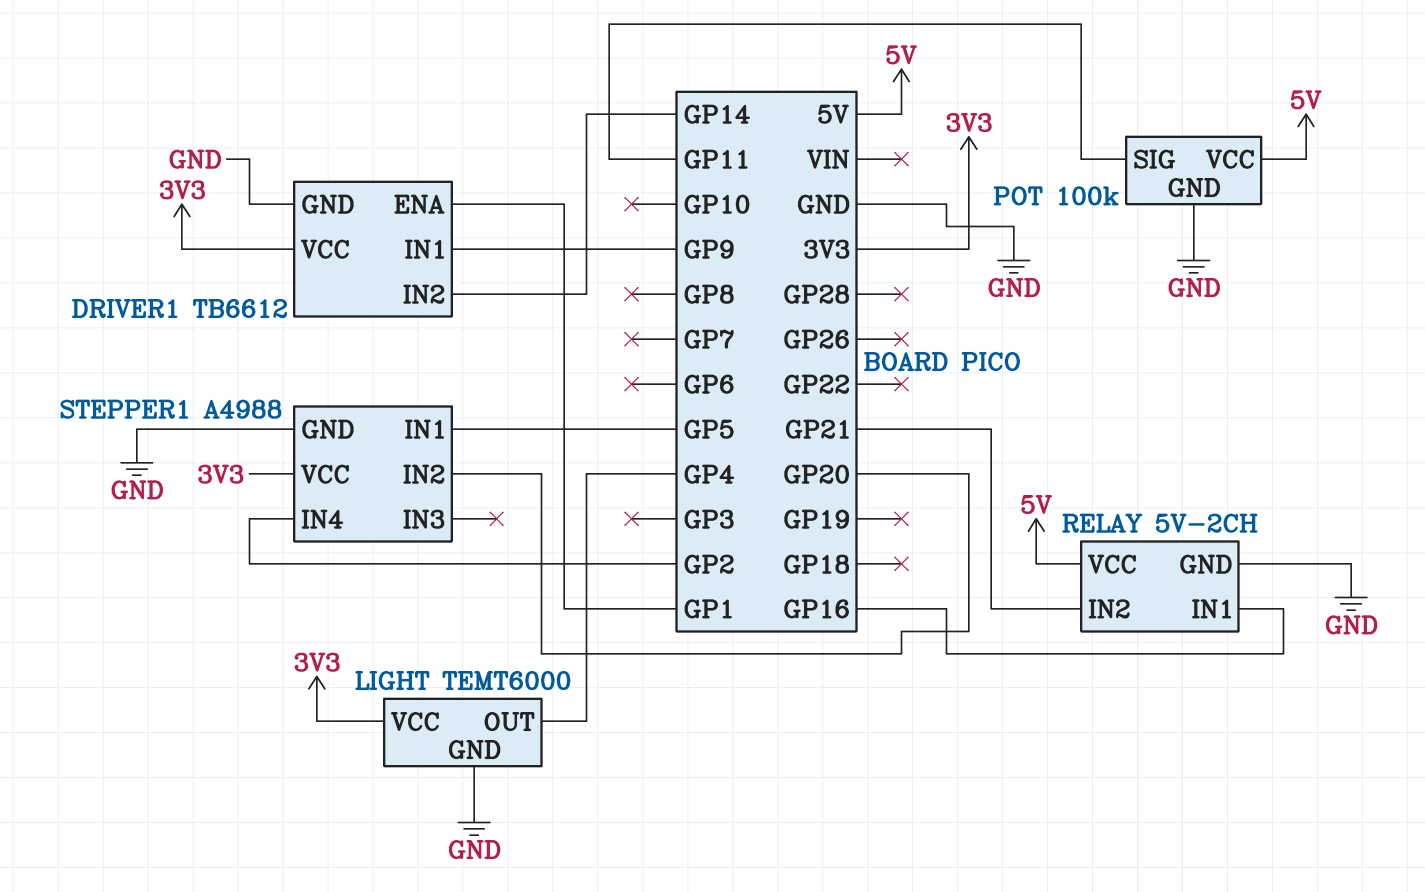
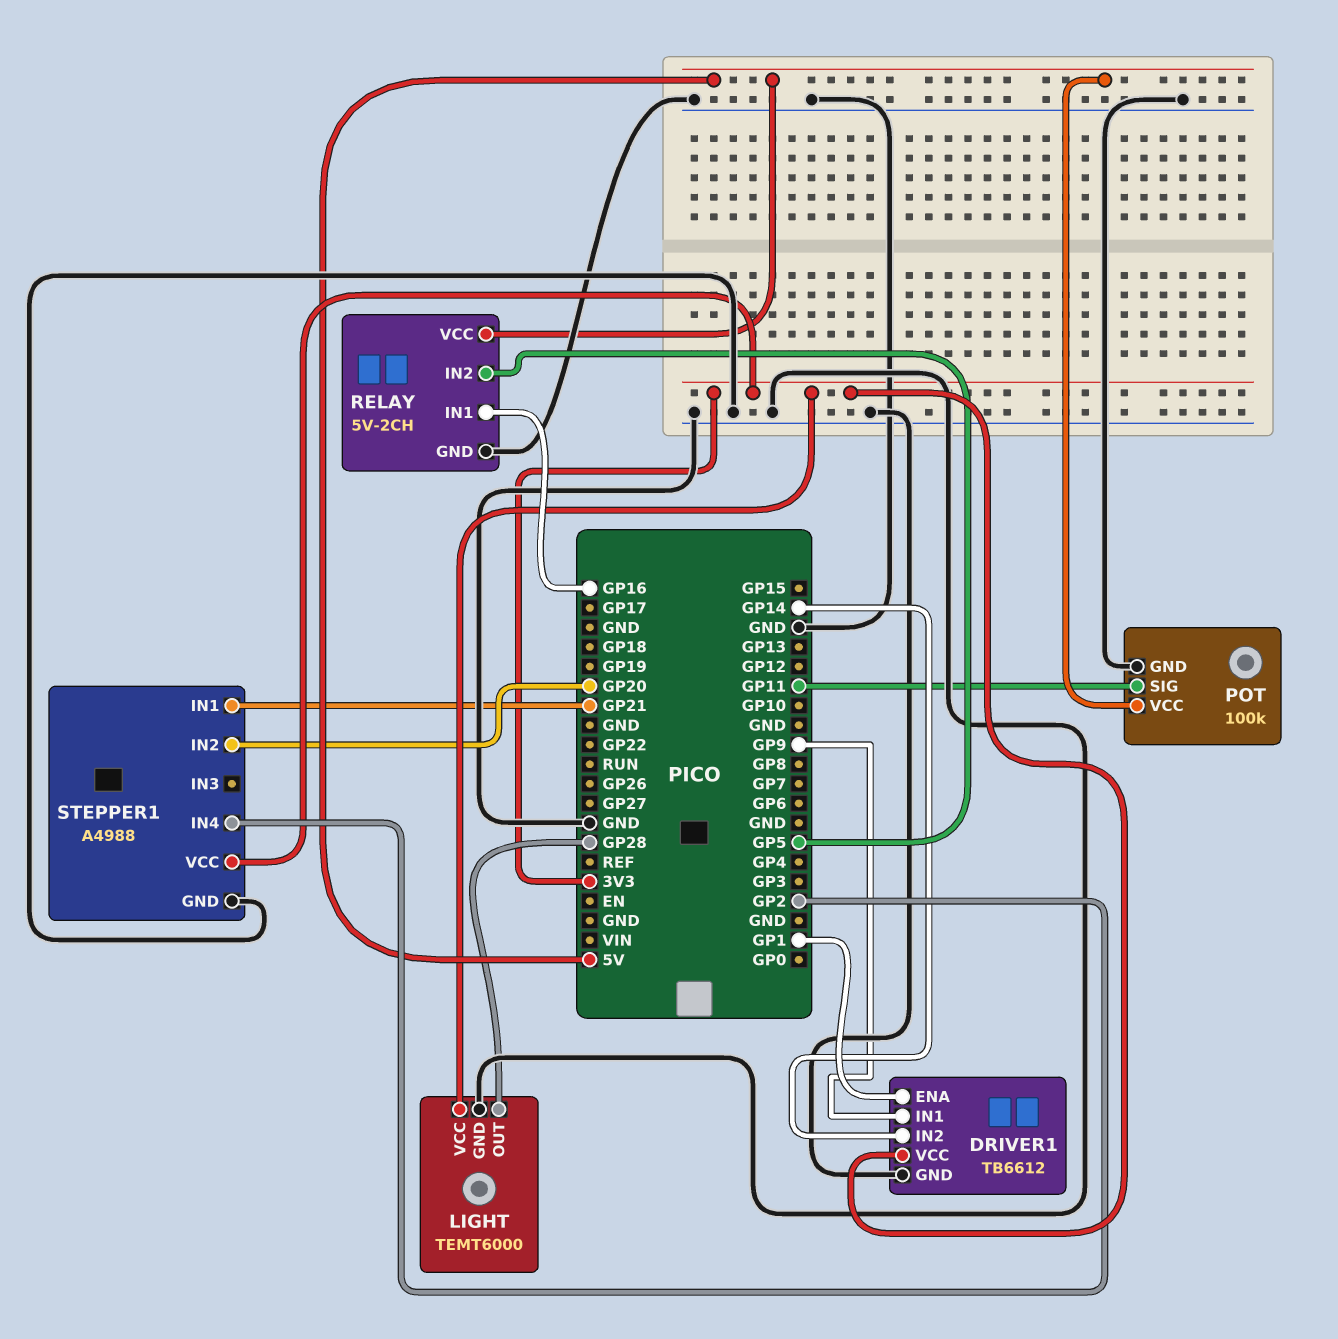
LIGHT pin OUT: GP4 -> GP28
RELAY pin IN2: GP21 -> GP5
STEPPER1 pin IN1: GP5 -> GP21

